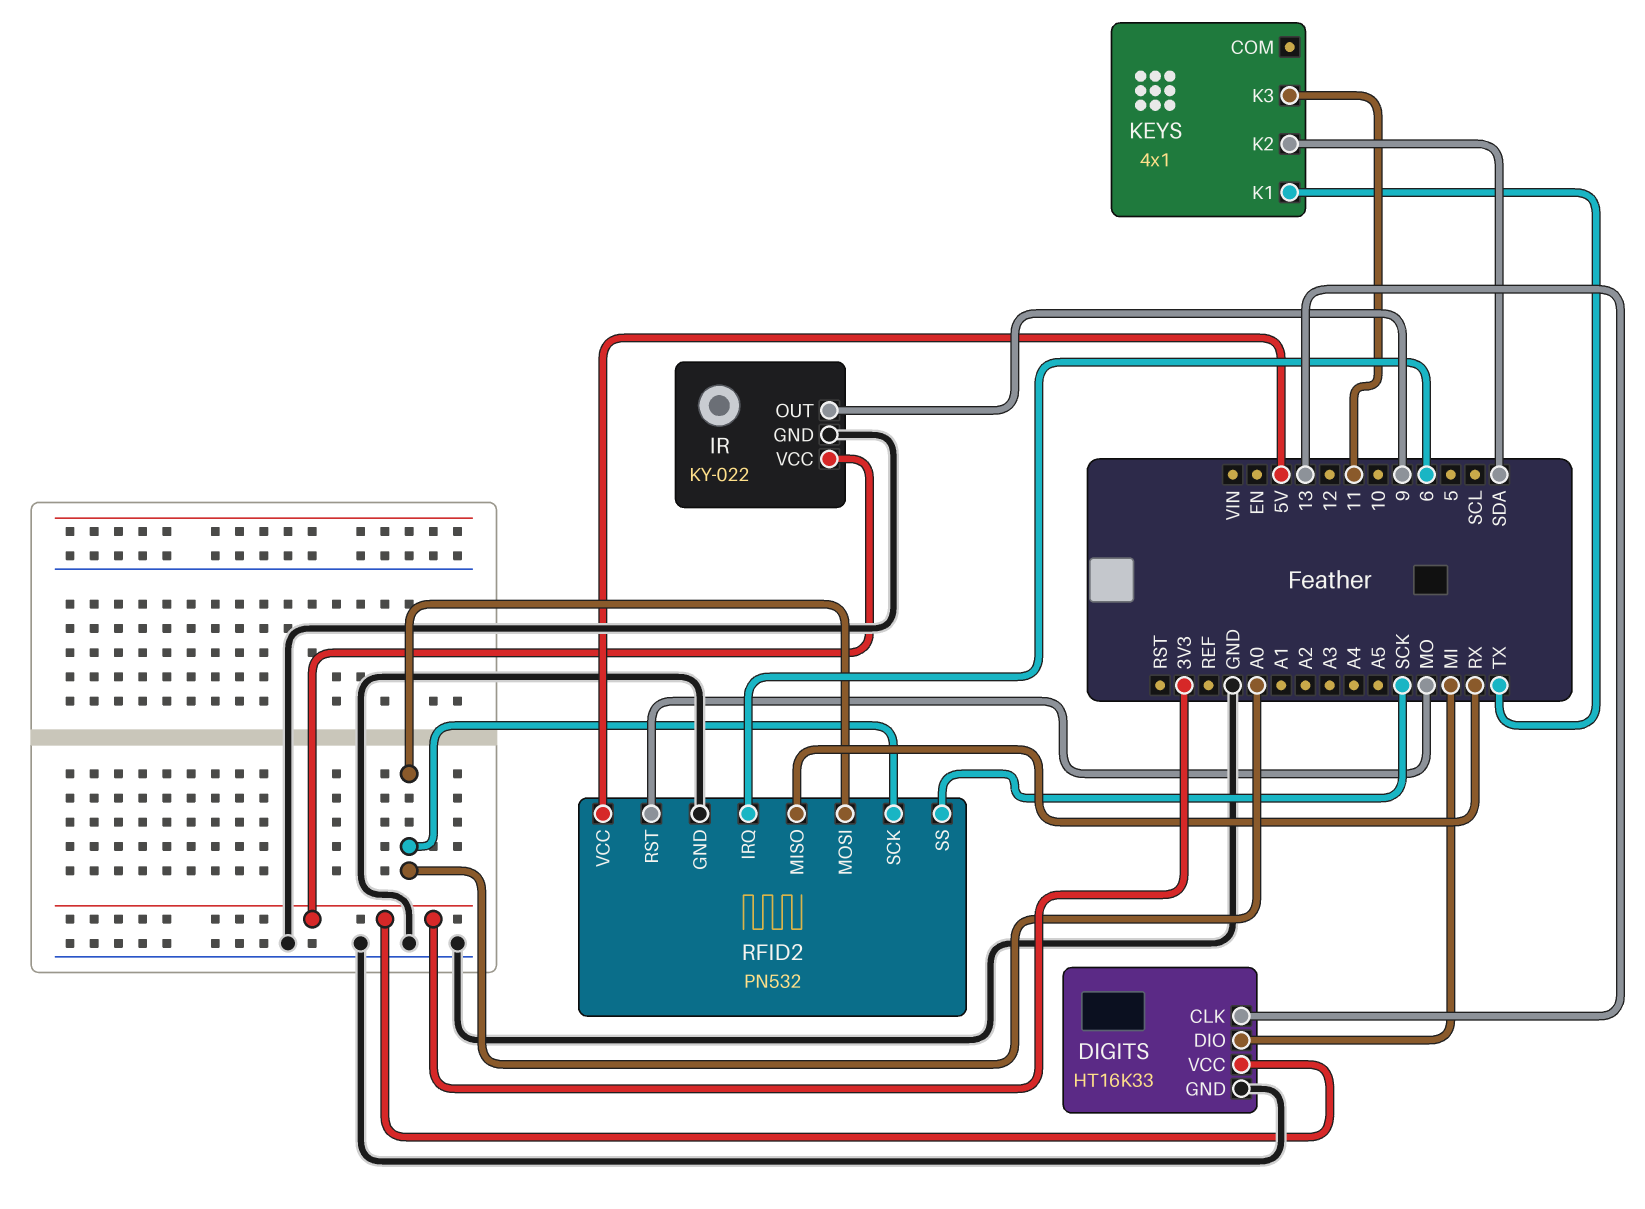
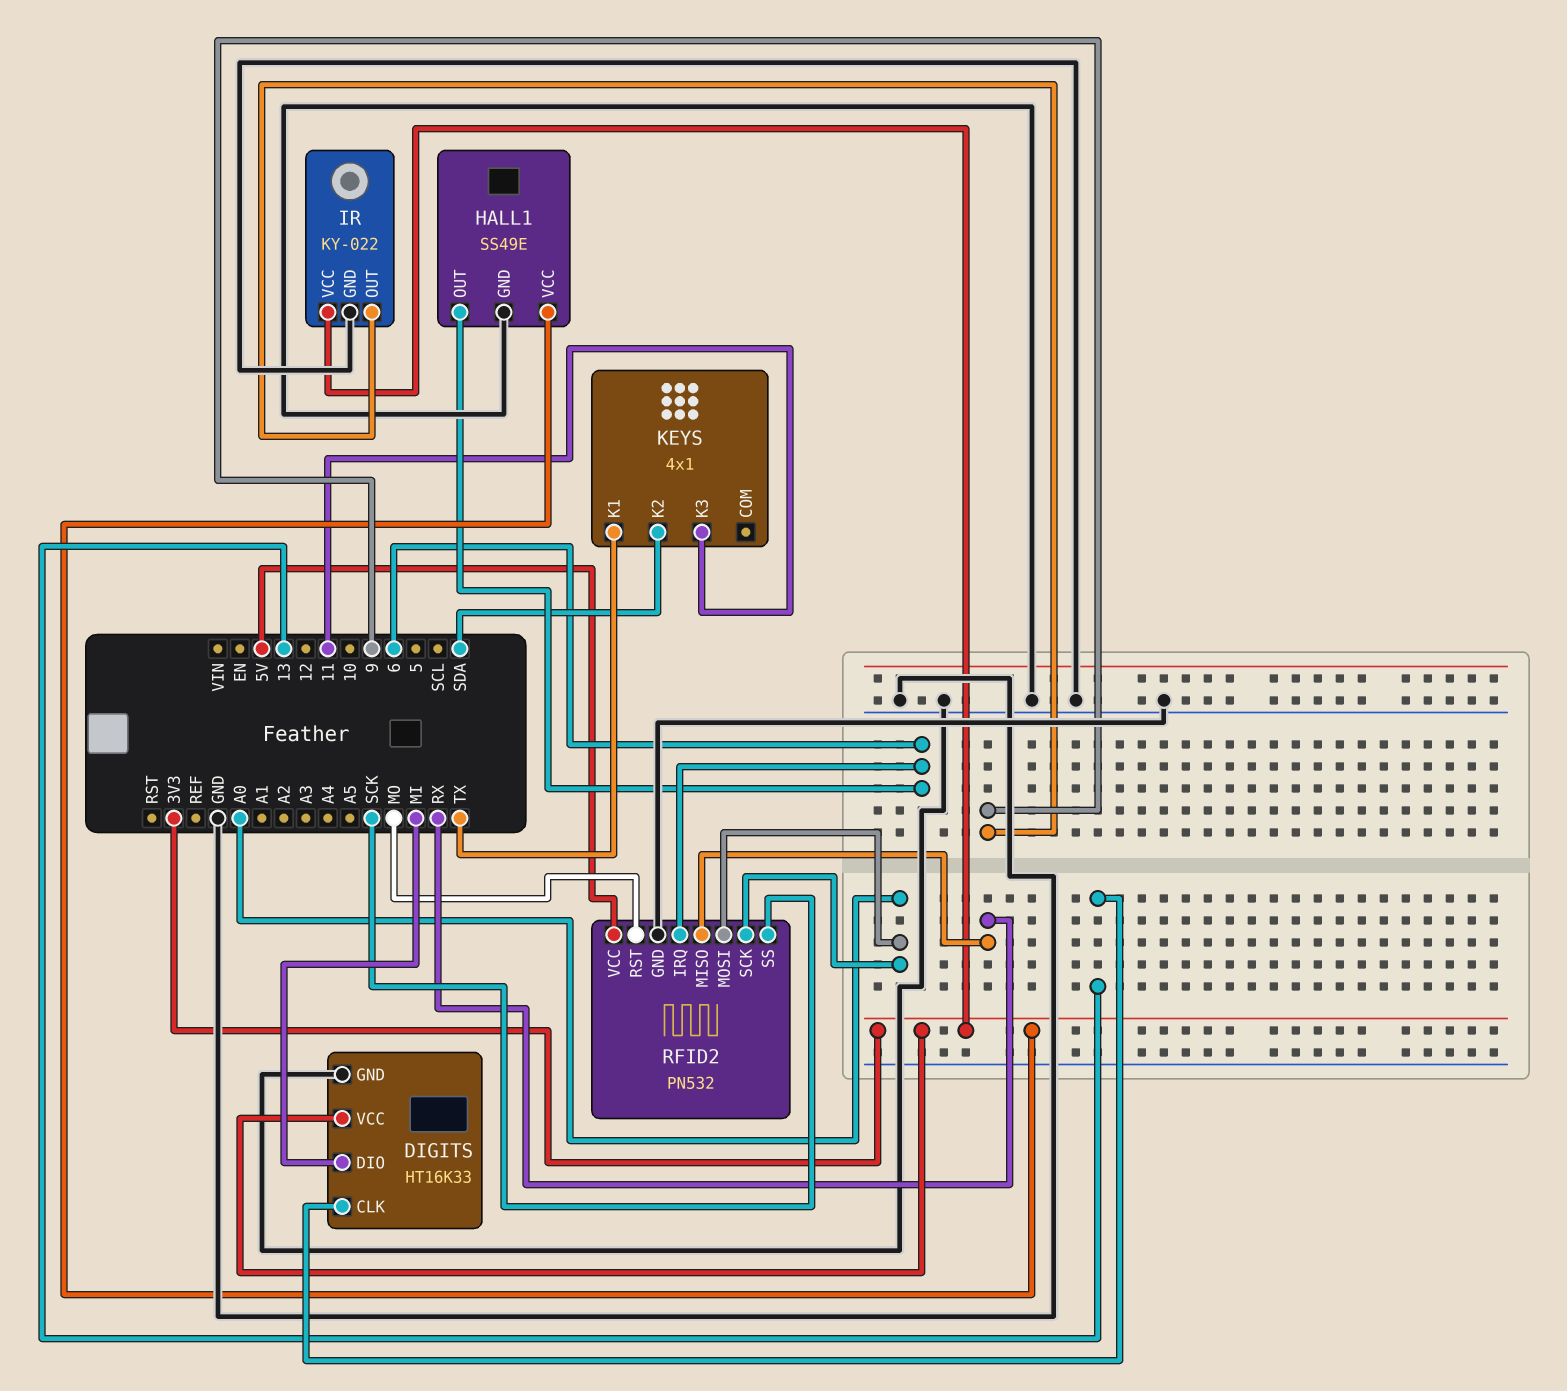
HALL1: none -> SS49E
HALL1 pin GND: none -> GND
HALL1 pin OUT: none -> 6
HALL1 pin VCC: none -> 3V3

